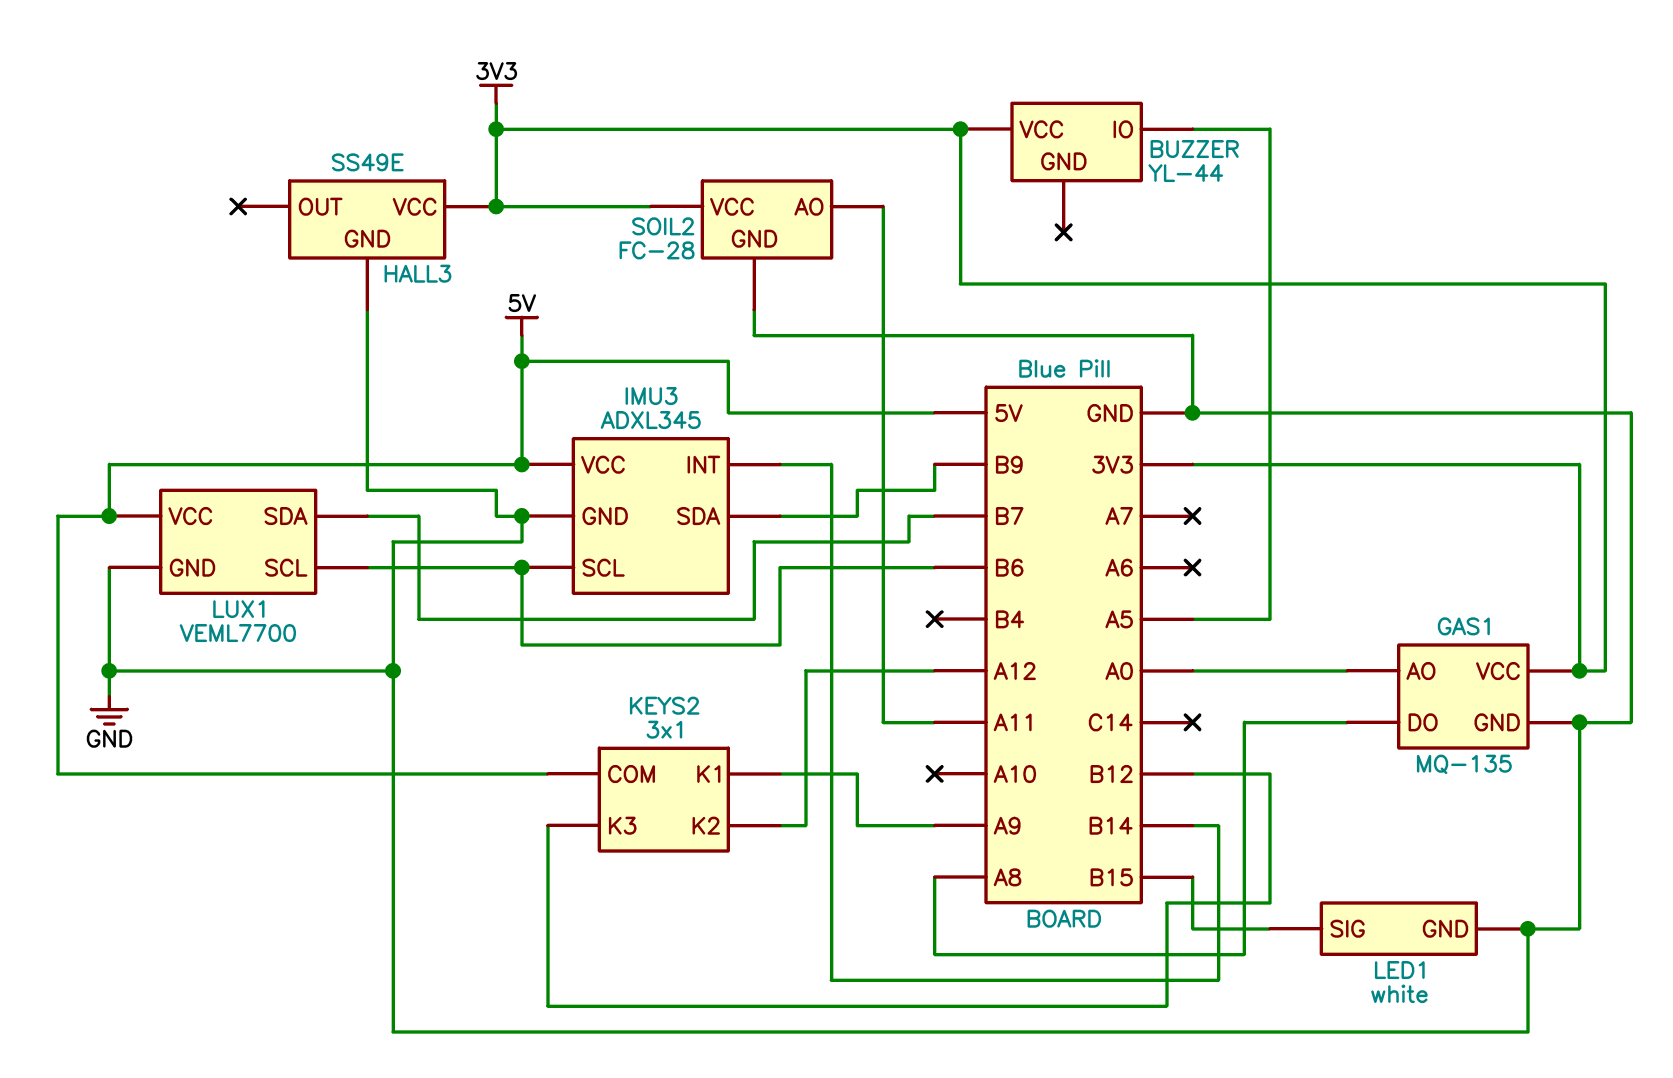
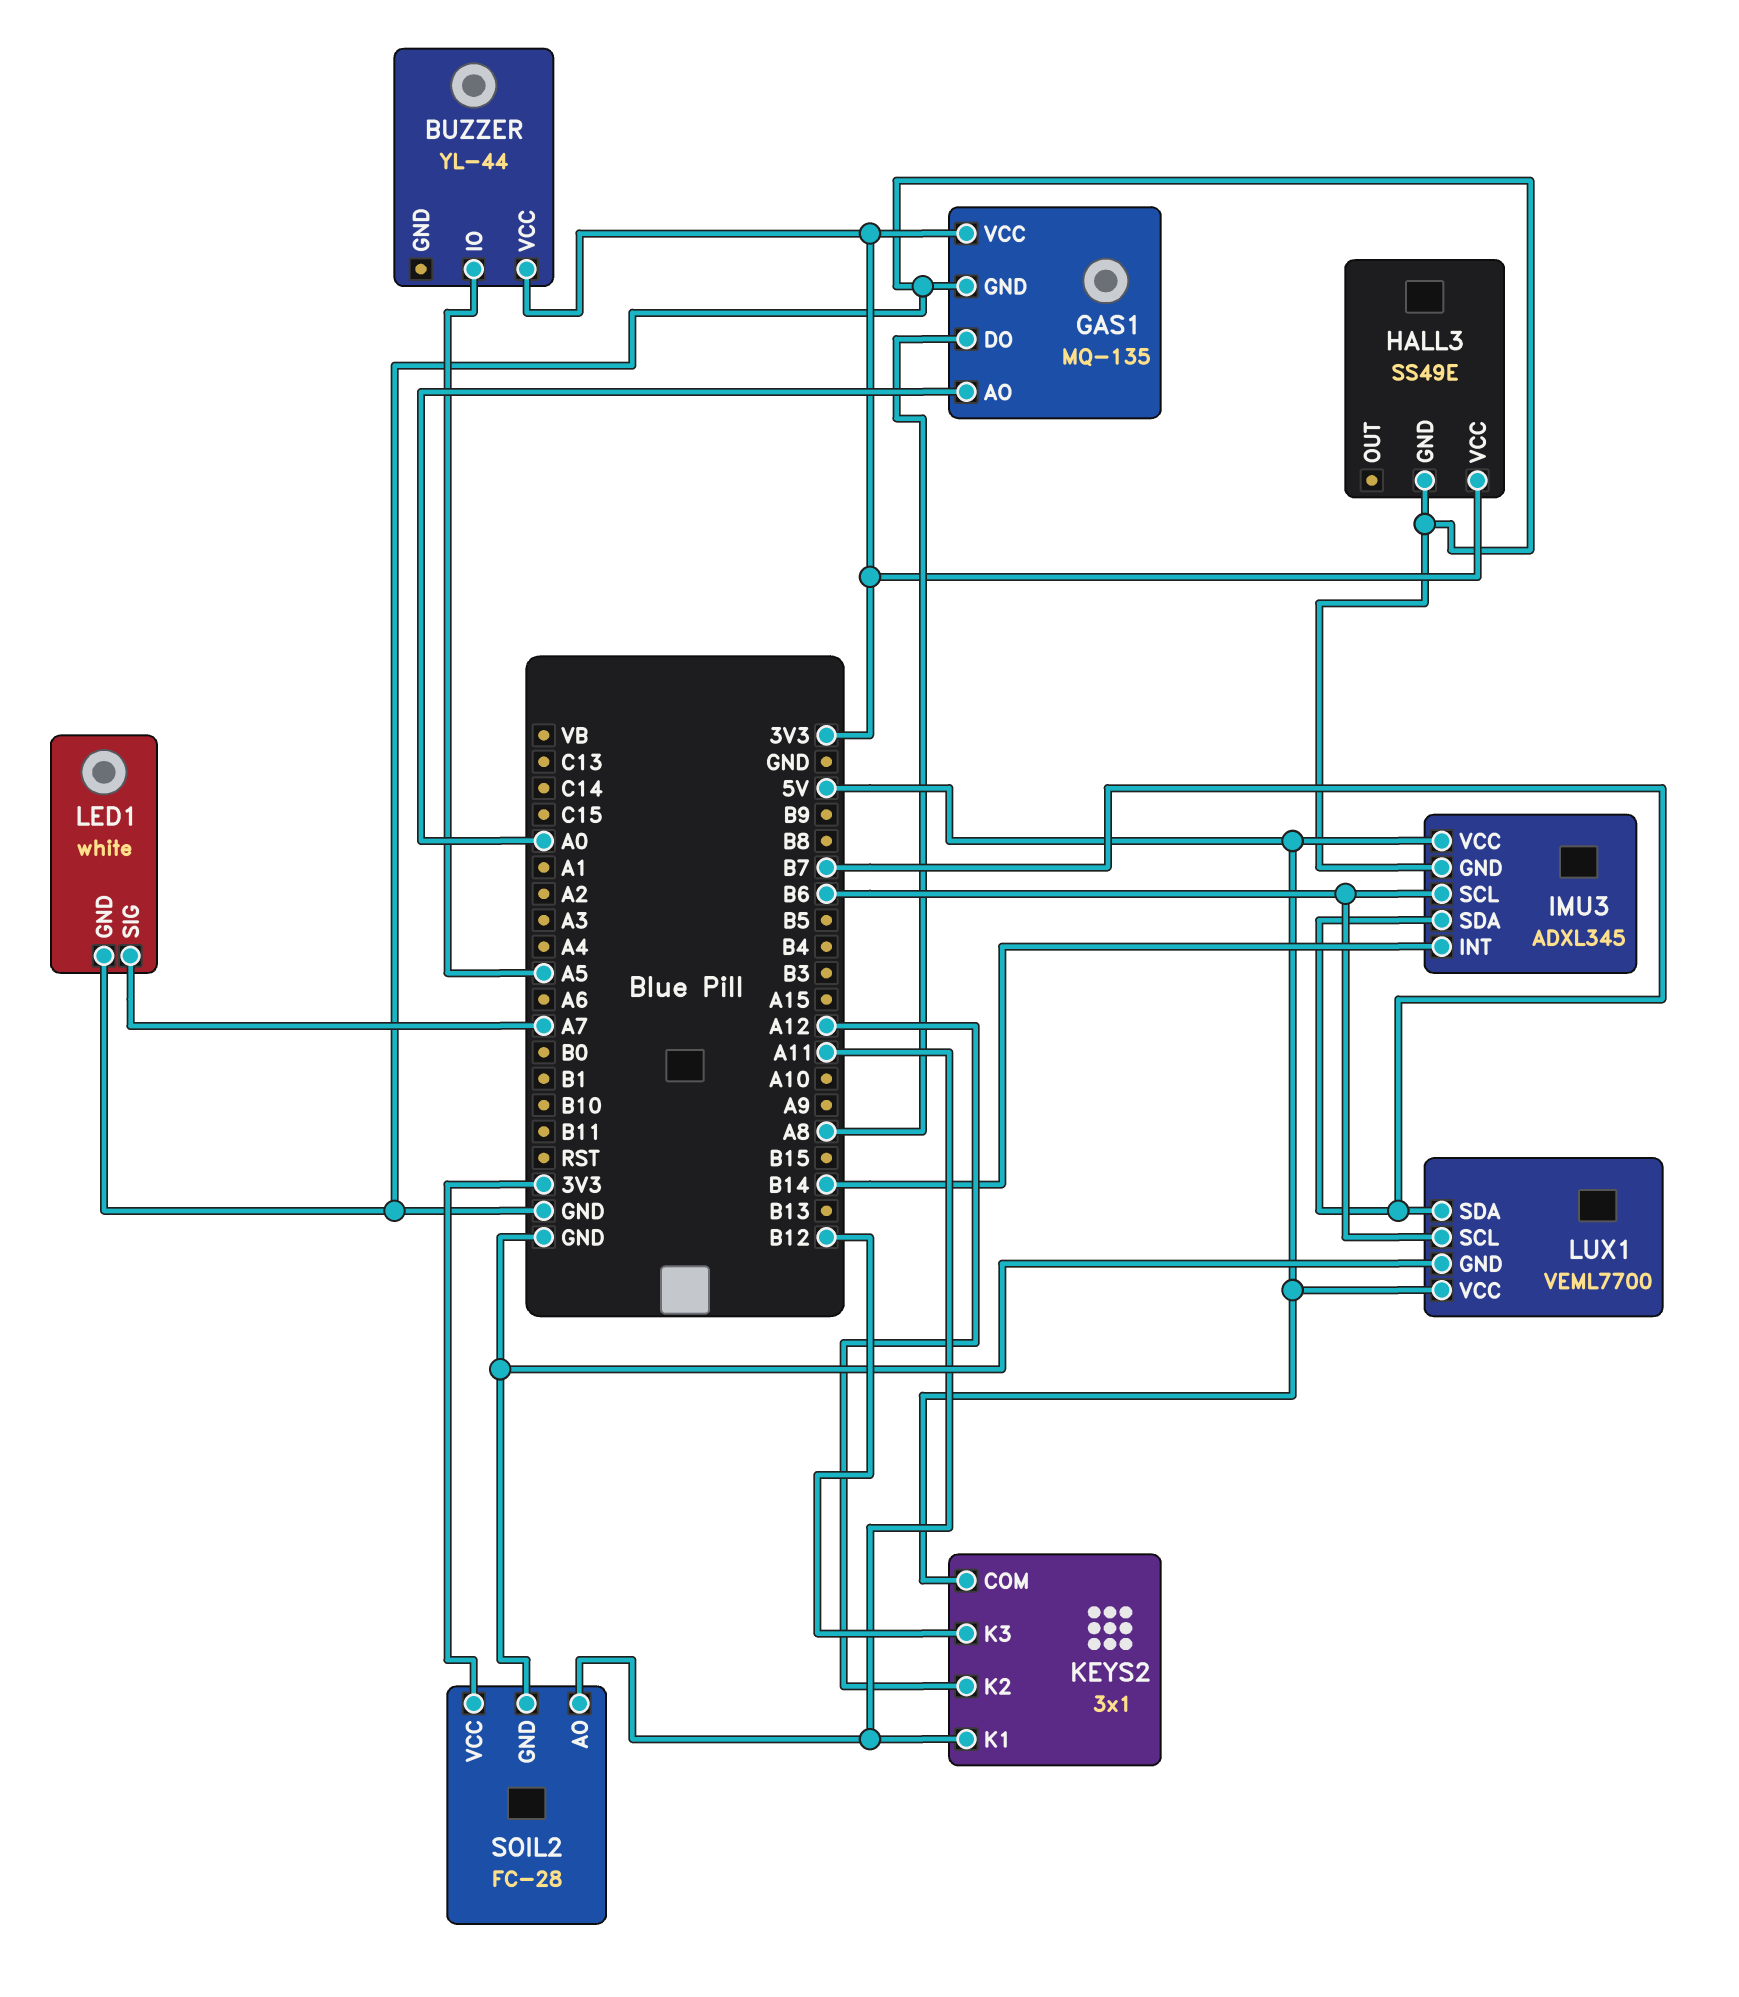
IMU3 pin SDA: B9 -> B7
KEYS2 pin K1: A9 -> A11
LED1 pin SIG: B15 -> A7

